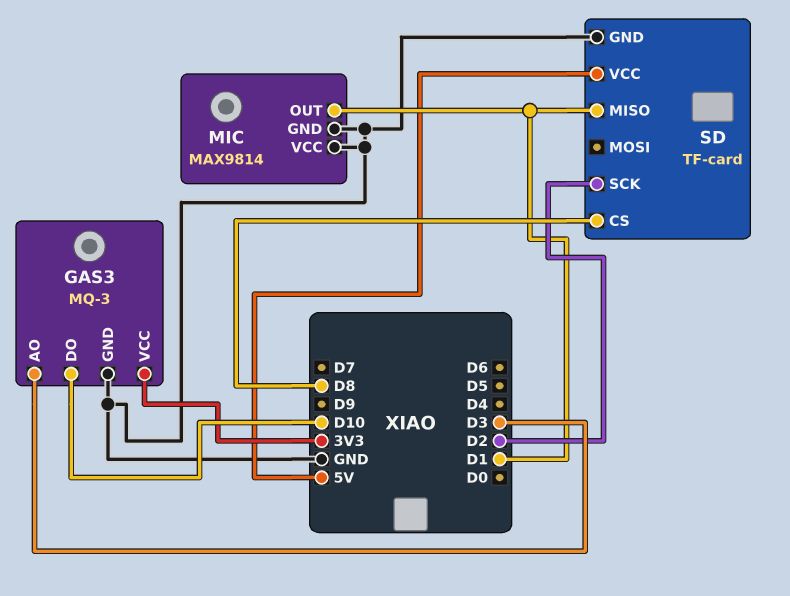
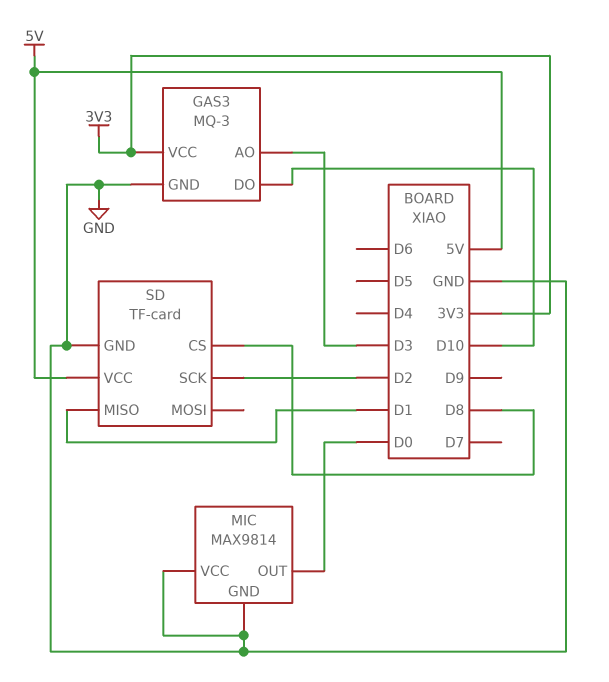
MIC pin OUT: D1 -> D0

